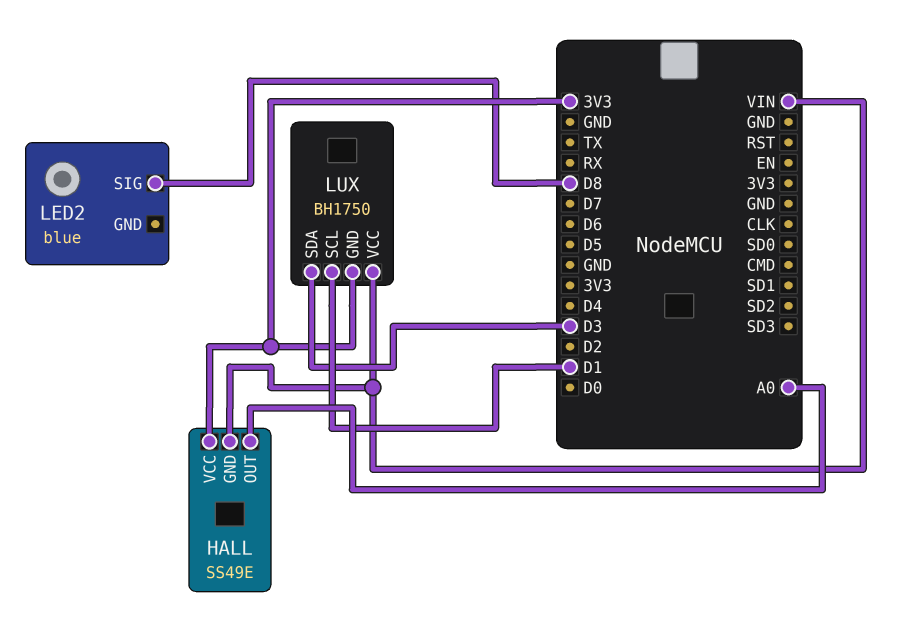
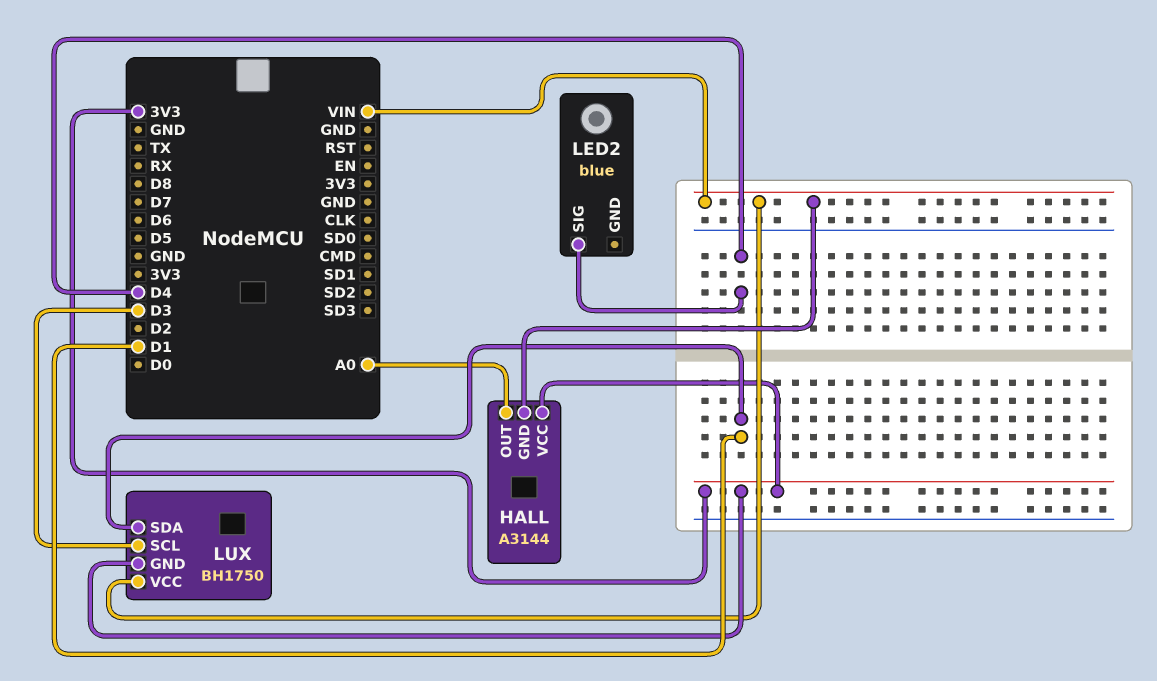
HALL: SS49E -> A3144
LED2 pin SIG: D8 -> D4
LUX pin SCL: D1 -> D3
LUX pin SDA: D3 -> D1

